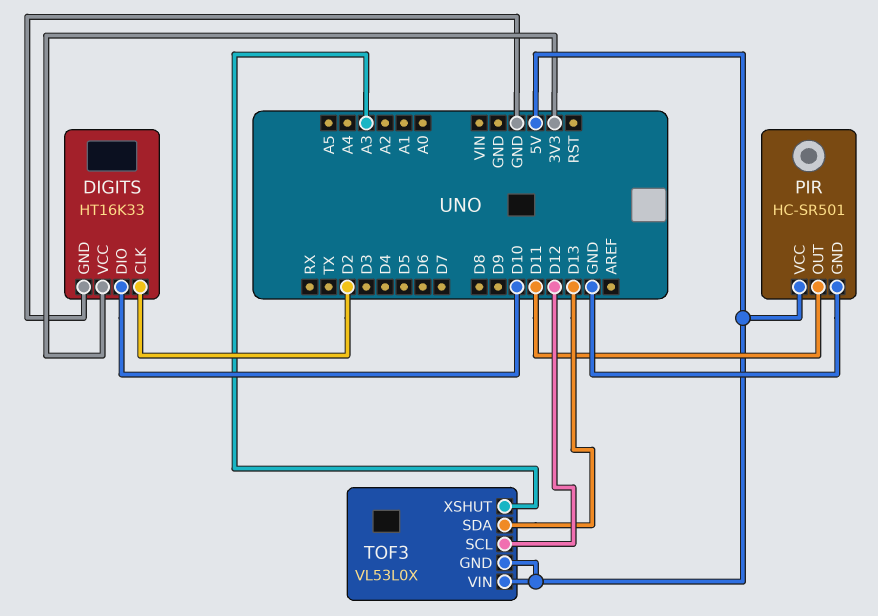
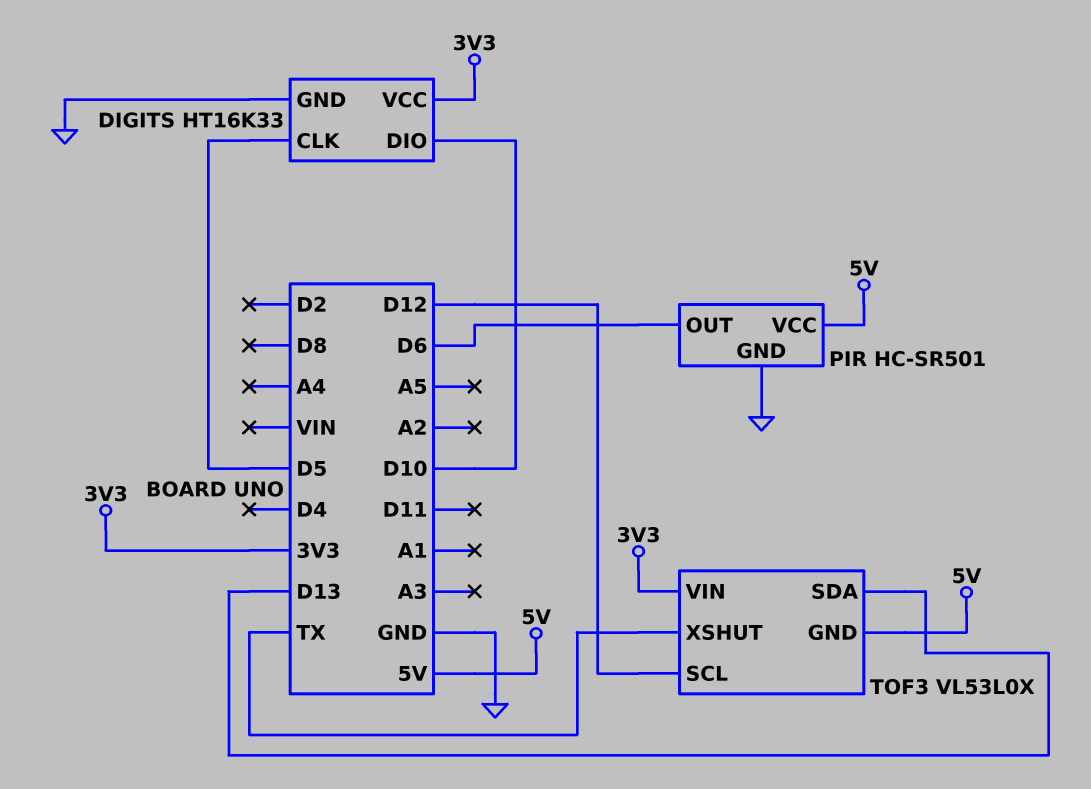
DIGITS pin CLK: D2 -> D5
PIR pin OUT: D11 -> D6
TOF3 pin VIN: 5V -> 3V3
TOF3 pin XSHUT: A3 -> TX

